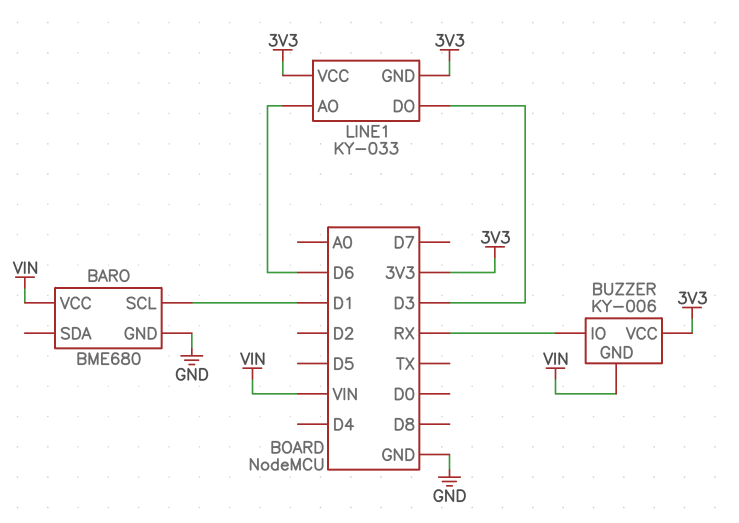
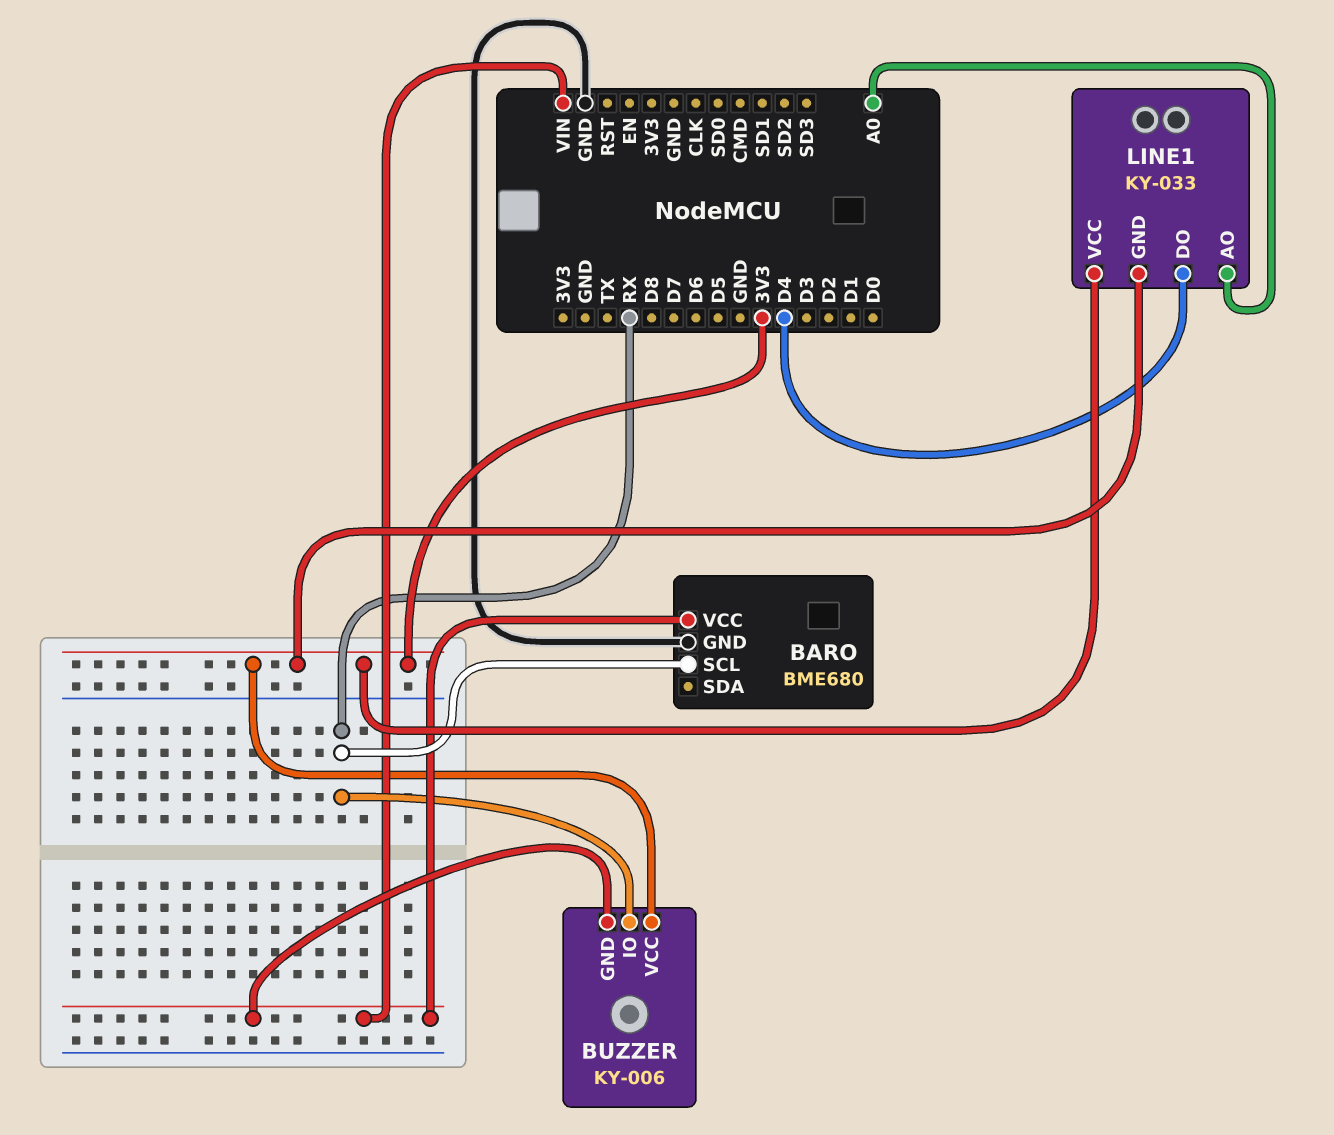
BARO pin SCL: D1 -> RX
LINE1 pin AO: D6 -> A0
LINE1 pin DO: D3 -> D4

